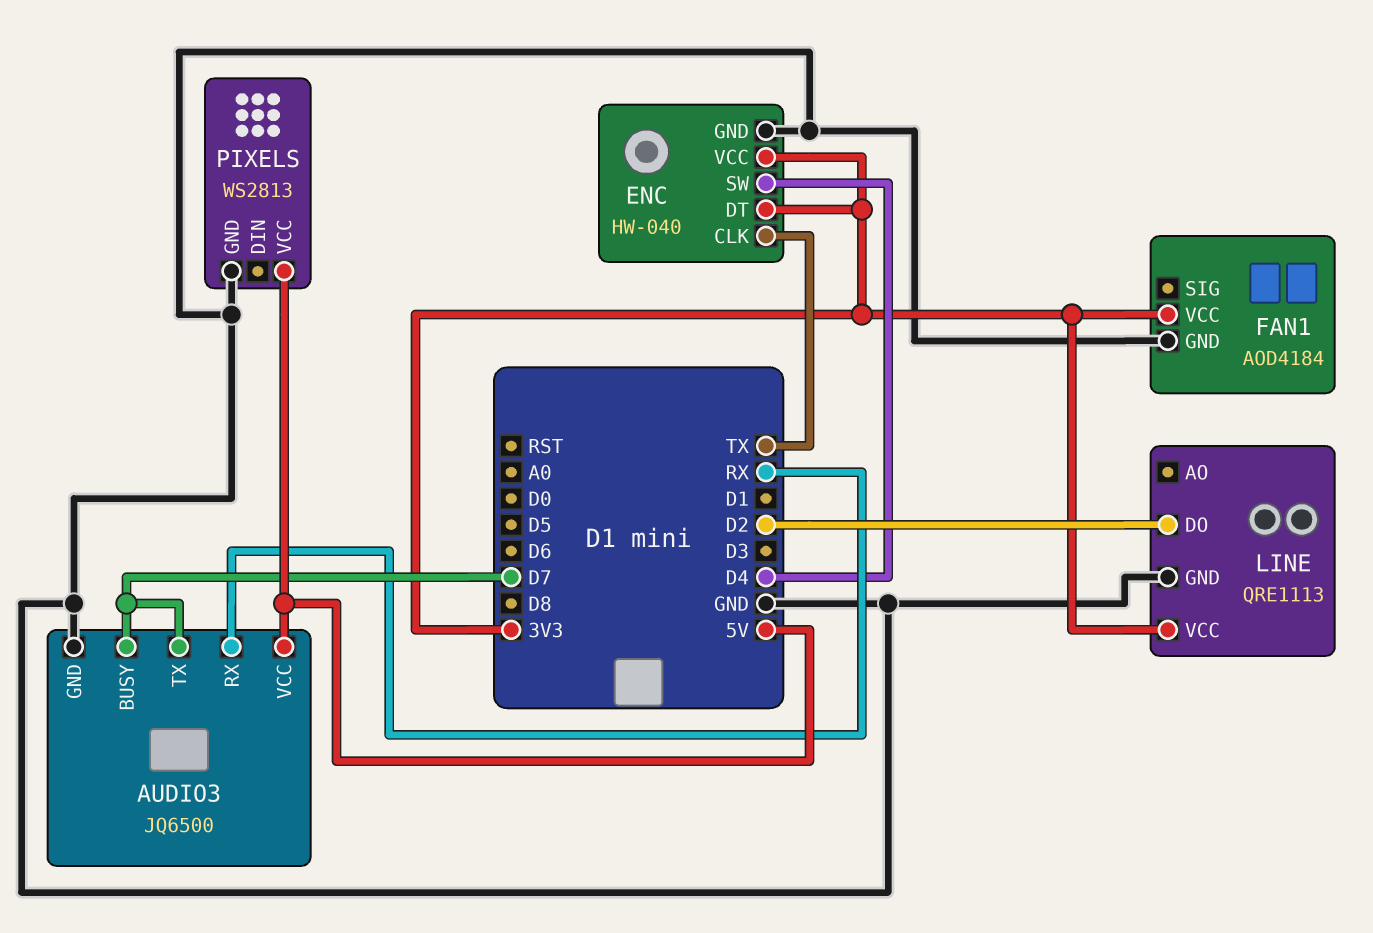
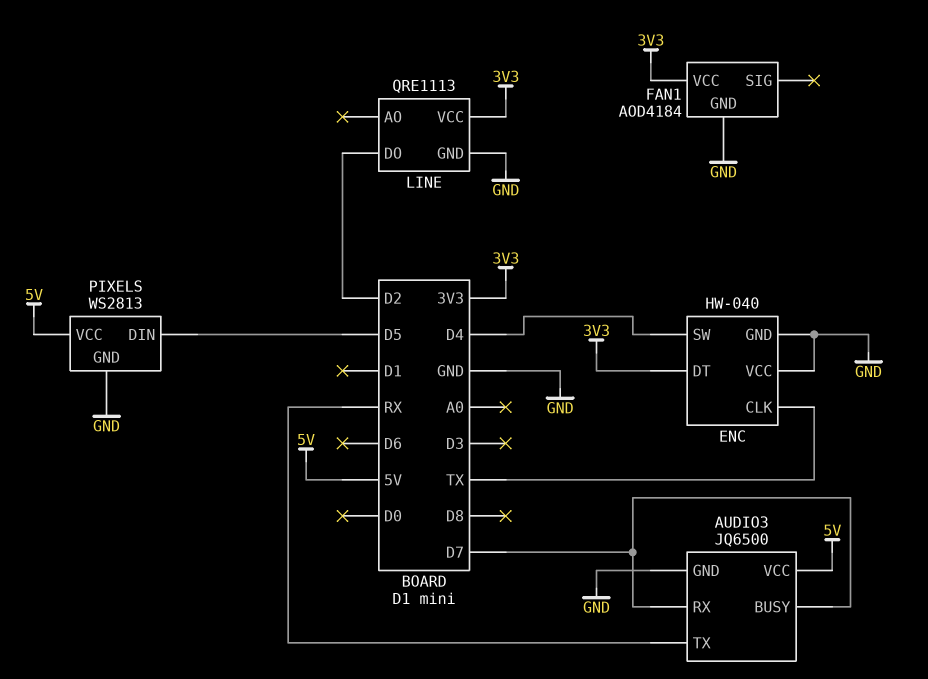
AUDIO3 pin RX: RX -> D7
AUDIO3 pin TX: D7 -> RX
ENC pin VCC: 3V3 -> GND
PIXELS pin DIN: none -> D5

